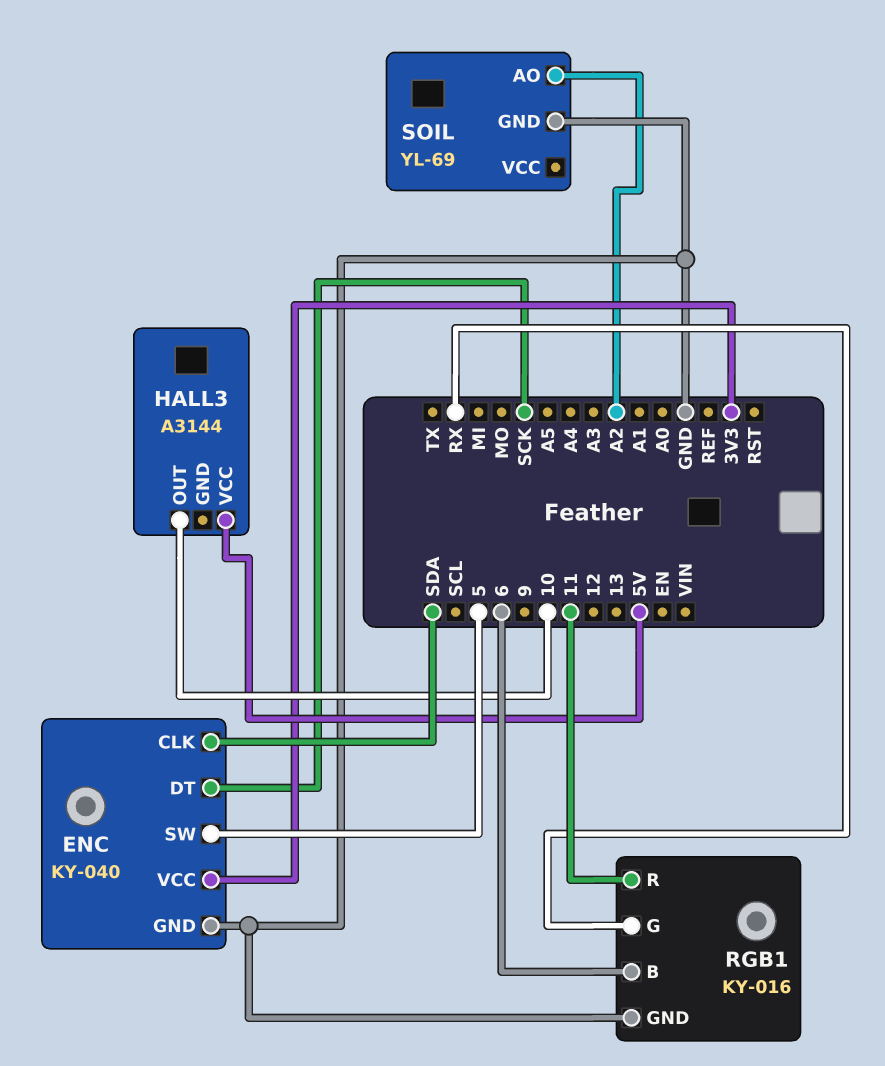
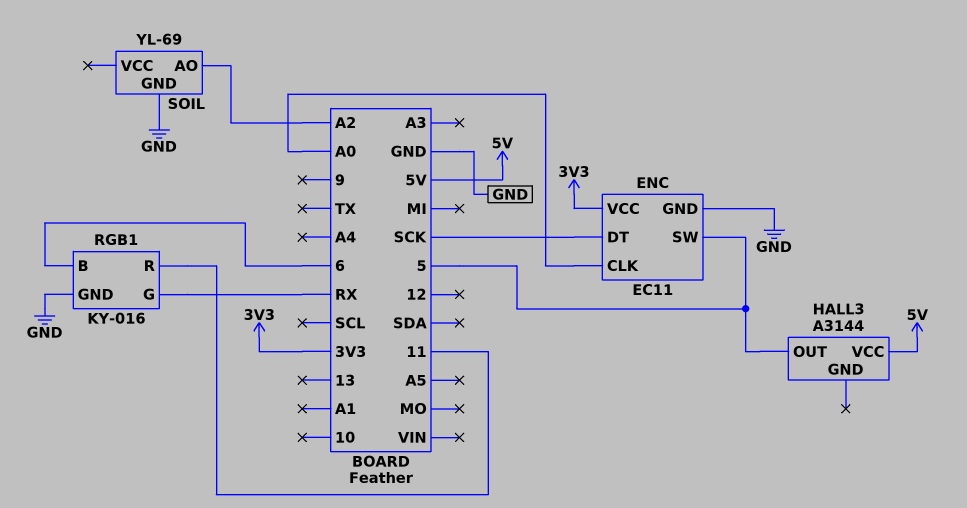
ENC: KY-040 -> EC11
ENC pin CLK: SDA -> A0
HALL3 pin OUT: 10 -> 5

